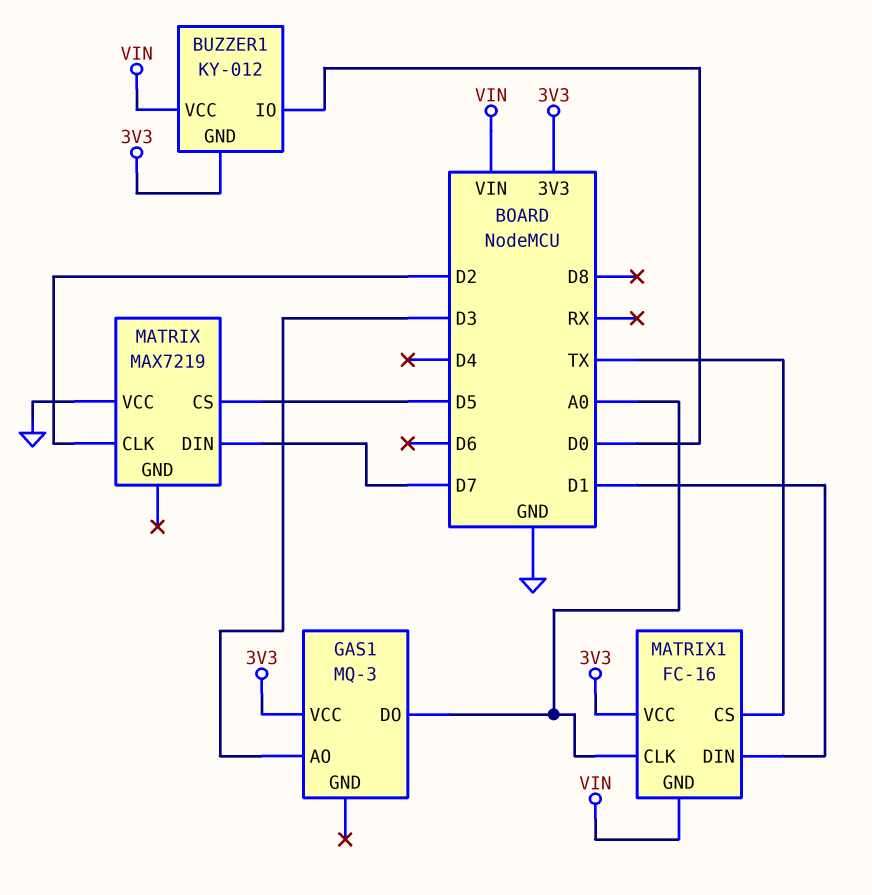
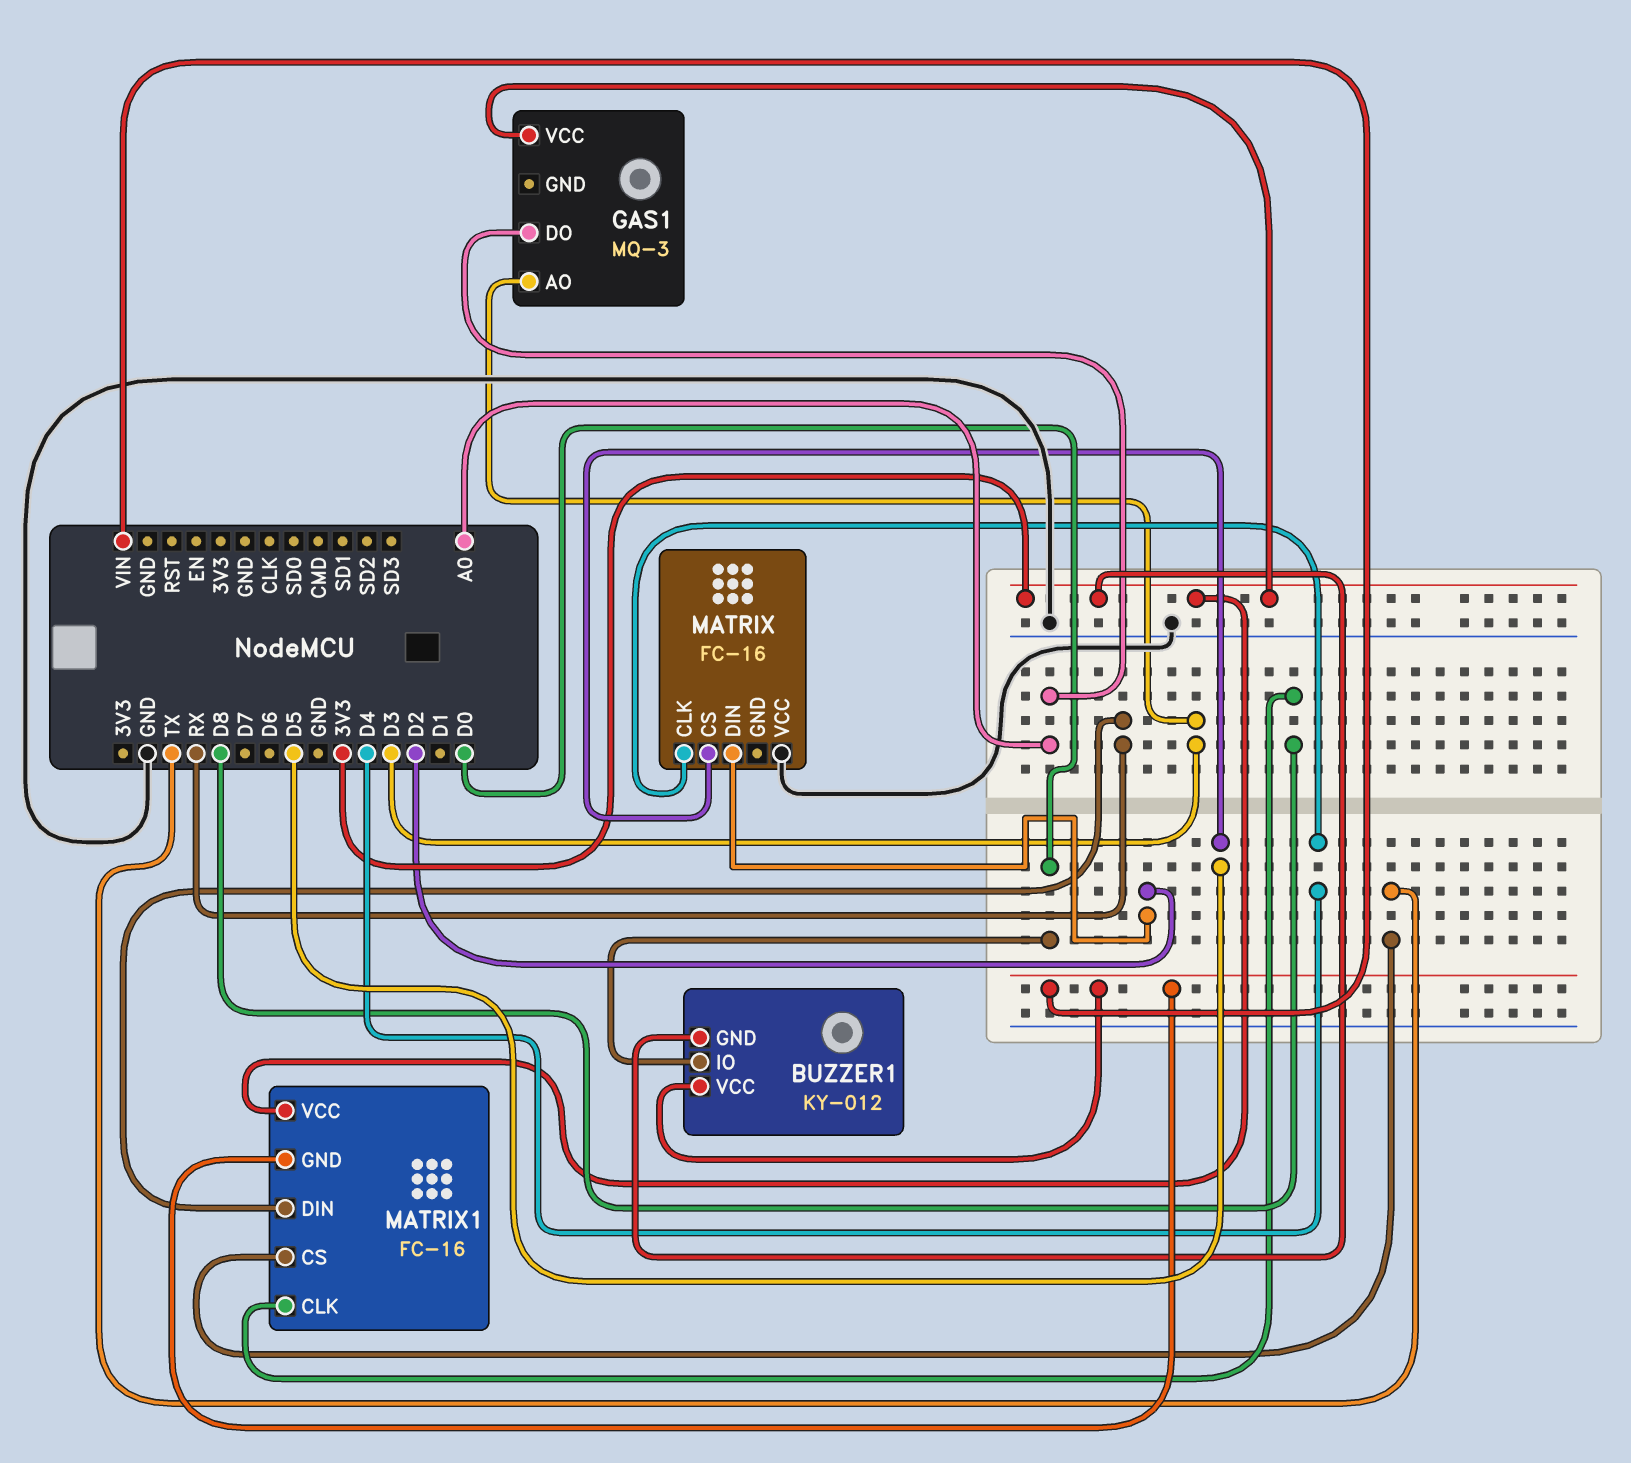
MATRIX: MAX7219 -> FC-16
MATRIX pin CLK: D2 -> D4
MATRIX pin DIN: D7 -> D2
MATRIX1 pin CLK: A0 -> D8
MATRIX1 pin DIN: D1 -> RX

